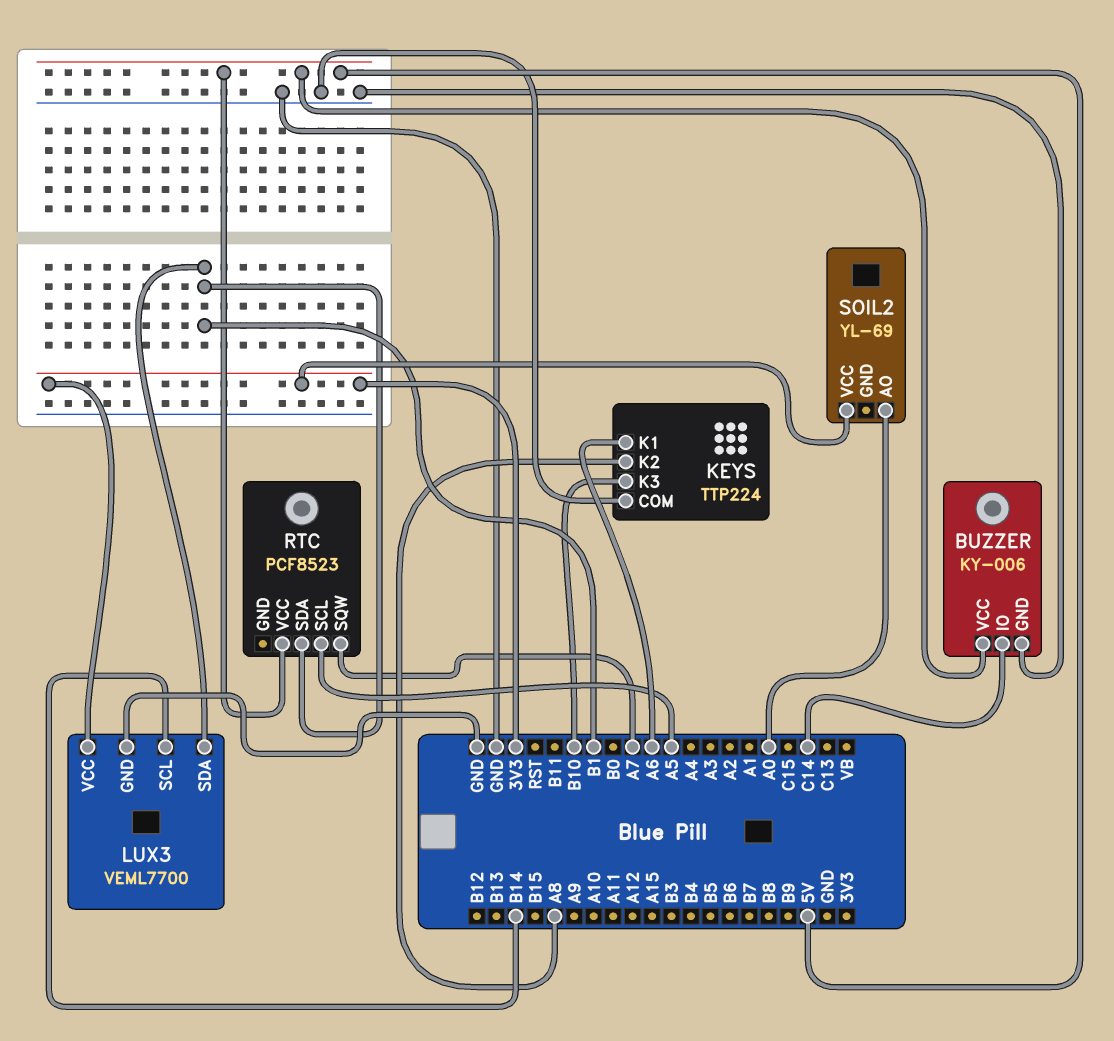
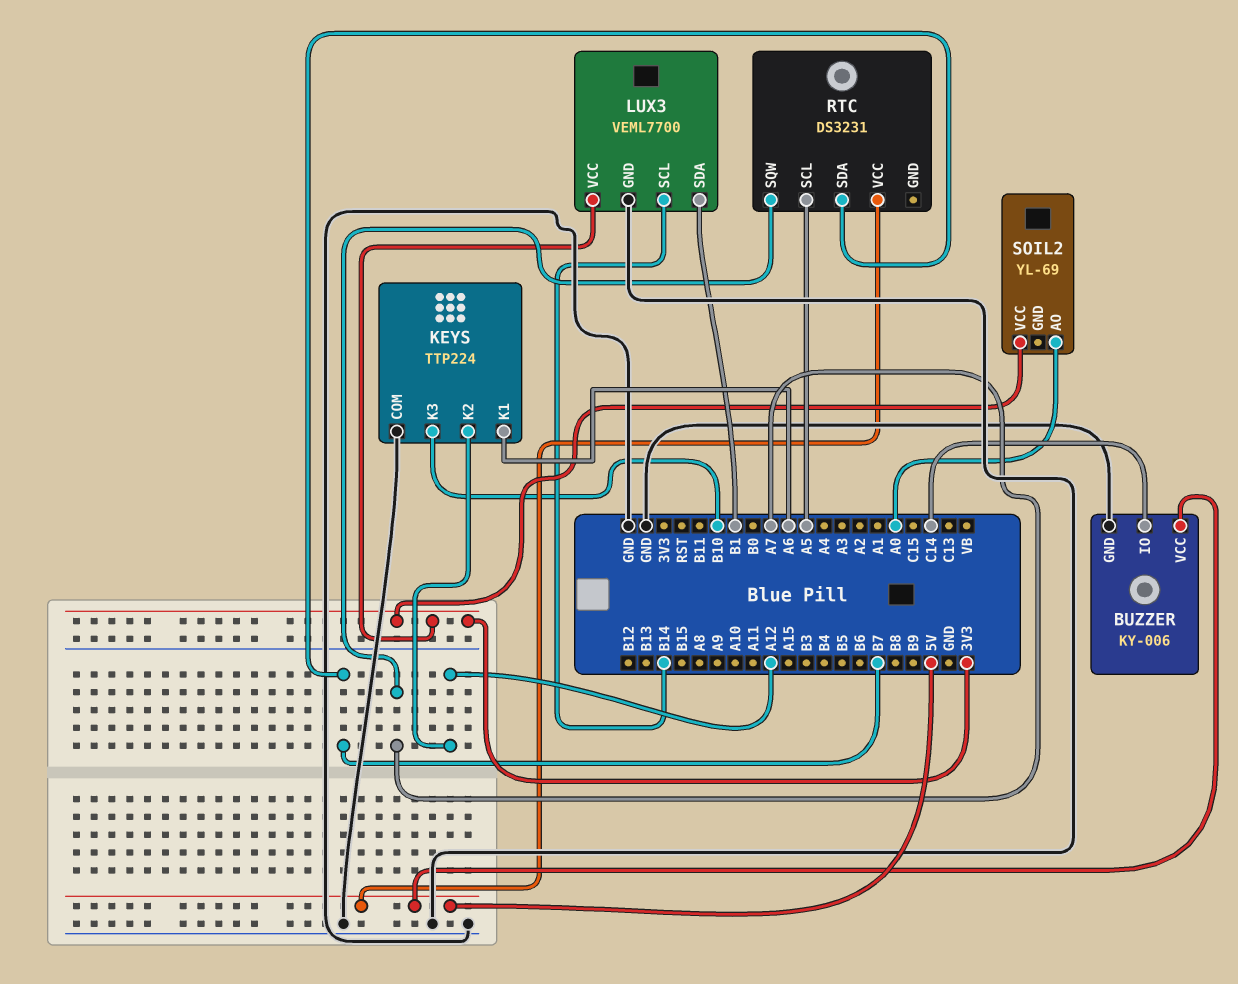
KEYS pin K2: A8 -> A12
RTC: PCF8523 -> DS3231
RTC pin SDA: B1 -> B7

